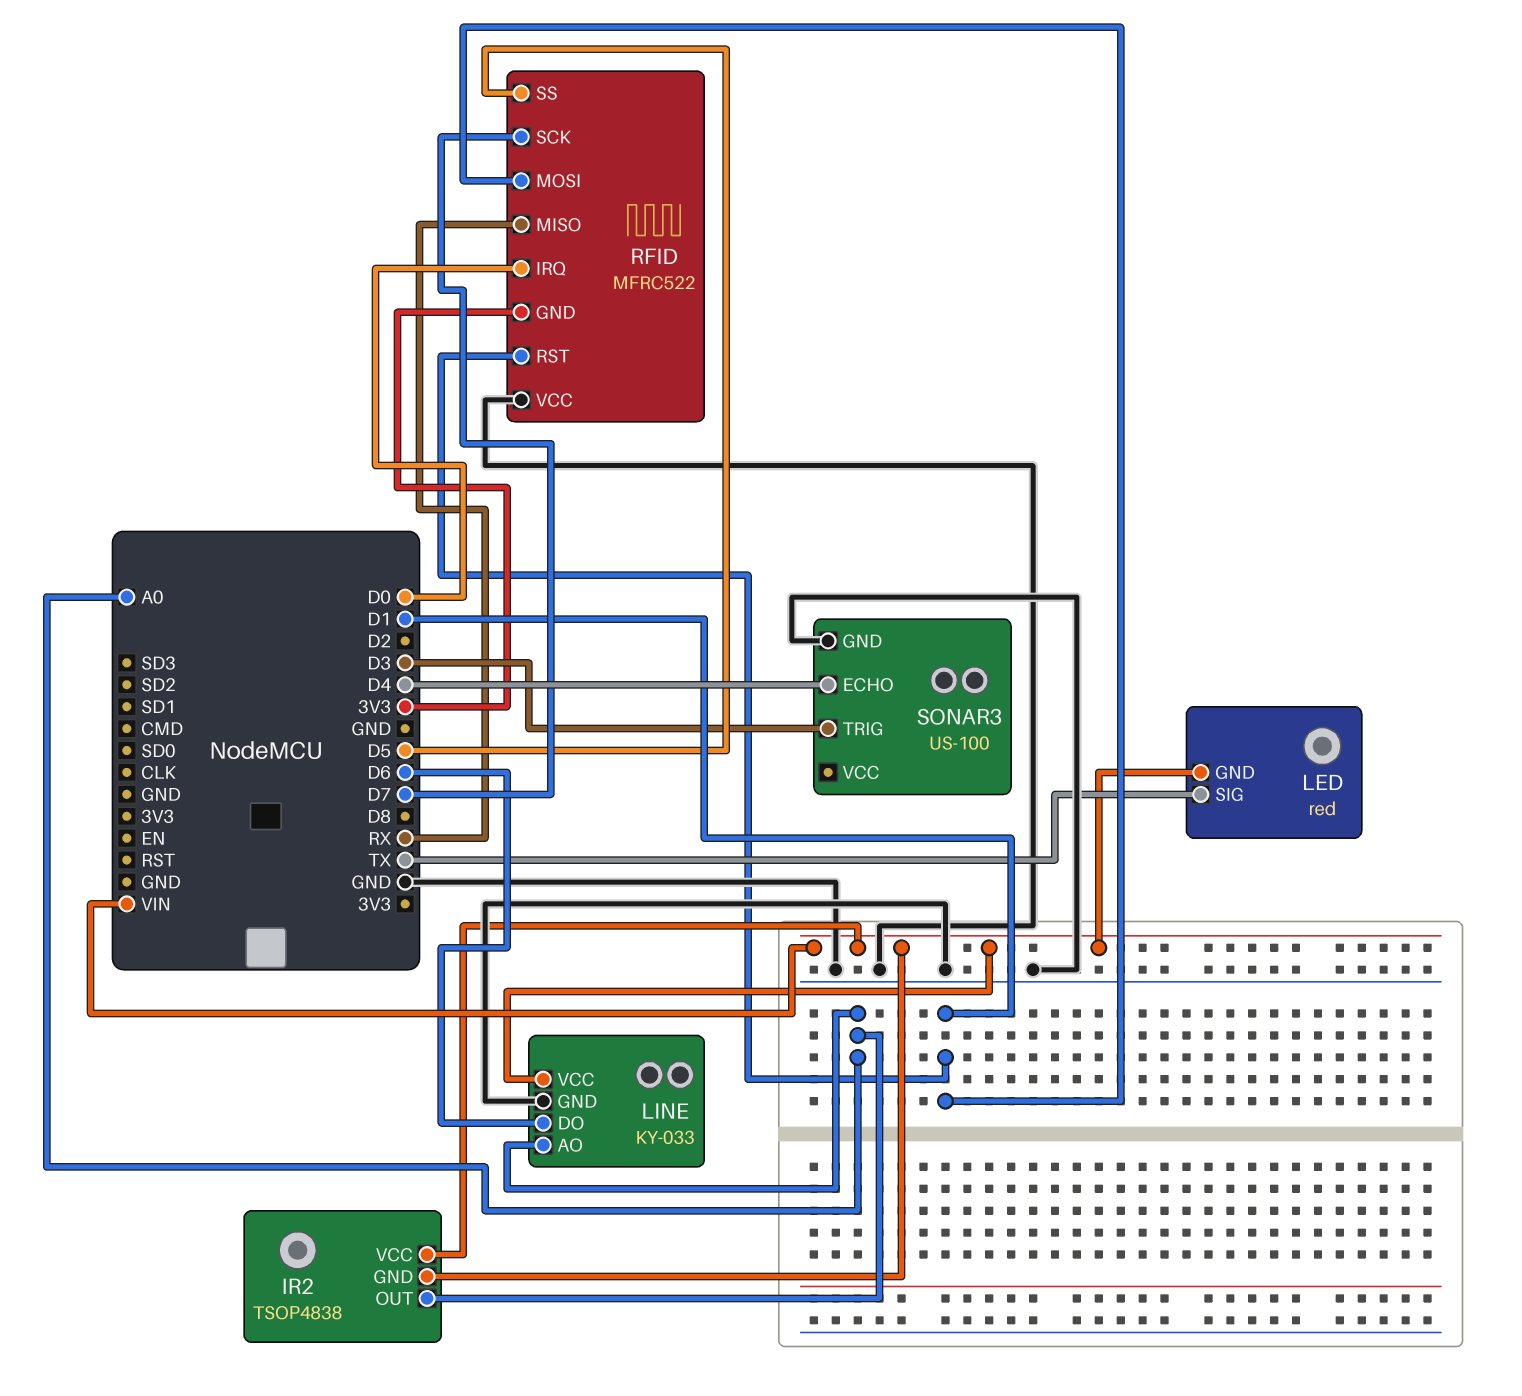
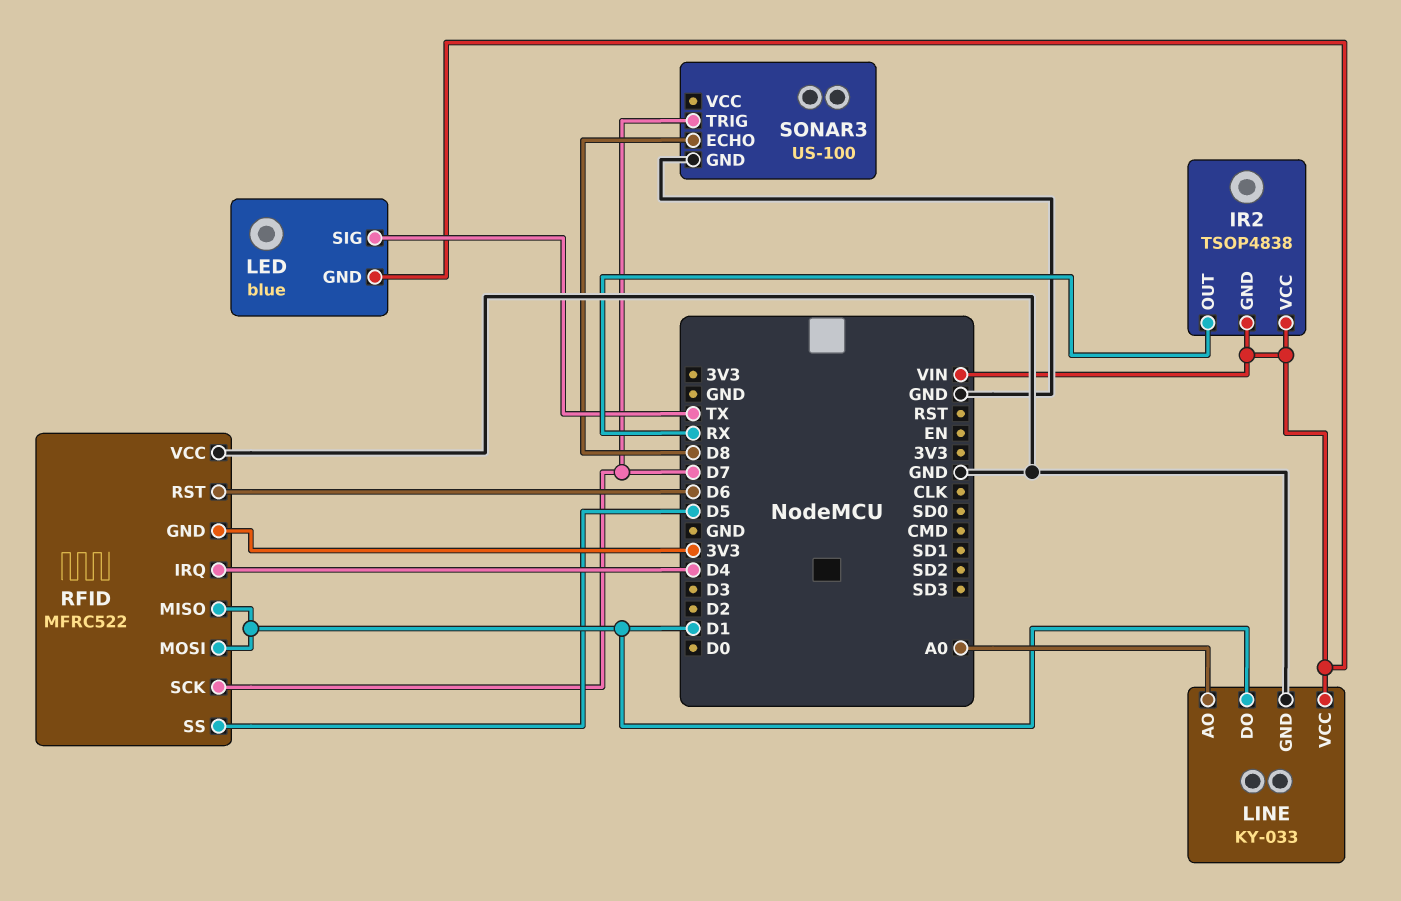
IR2 pin OUT: A0 -> RX
LED: red -> blue
LINE pin DO: D6 -> D1
RFID pin IRQ: D0 -> D4
RFID pin MISO: RX -> D1
RFID pin RST: D1 -> D6
SONAR3 pin ECHO: D4 -> D8
SONAR3 pin TRIG: D3 -> D7

